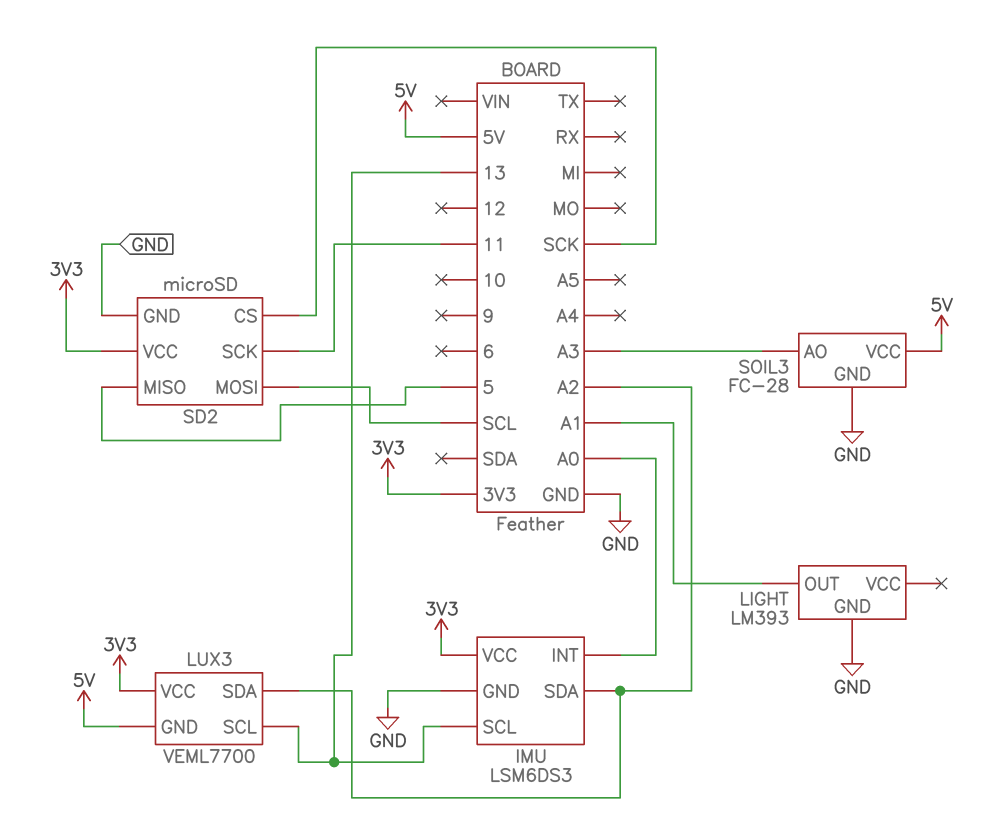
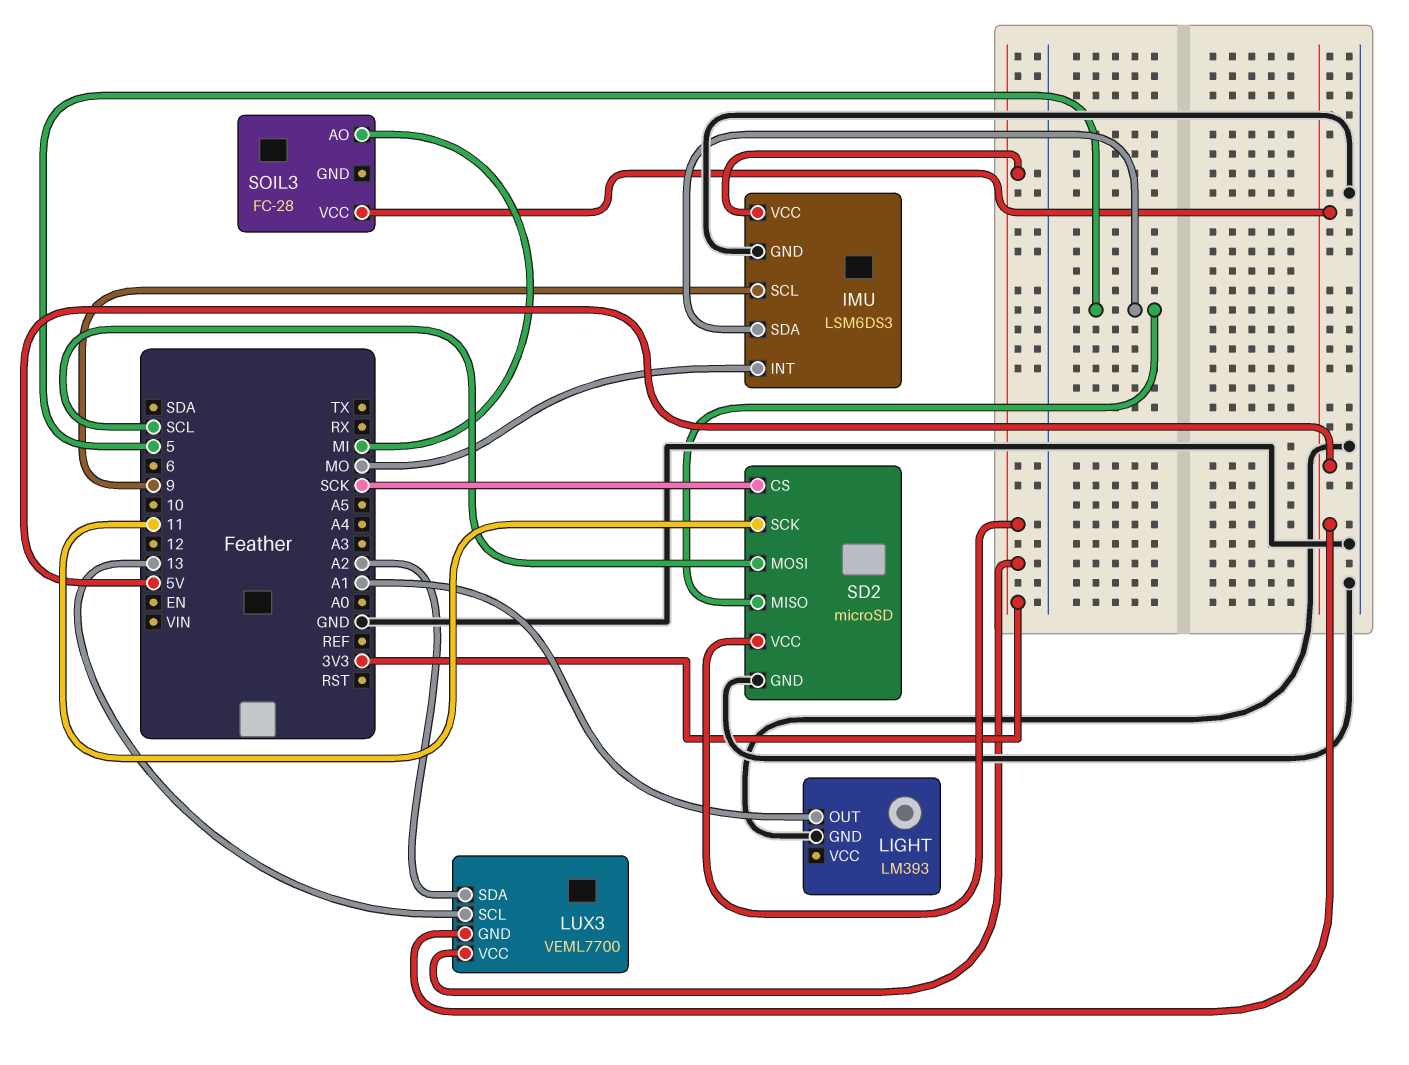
IMU pin INT: A0 -> MO
IMU pin SCL: 13 -> 9
IMU pin SDA: A2 -> 5
SOIL3 pin AO: A3 -> MI
SOIL3 pin GND: GND -> none

